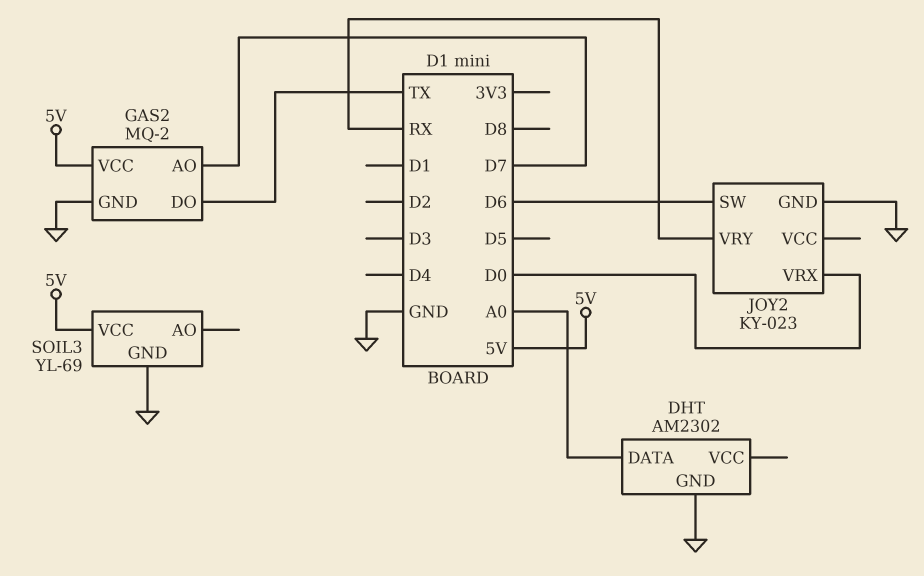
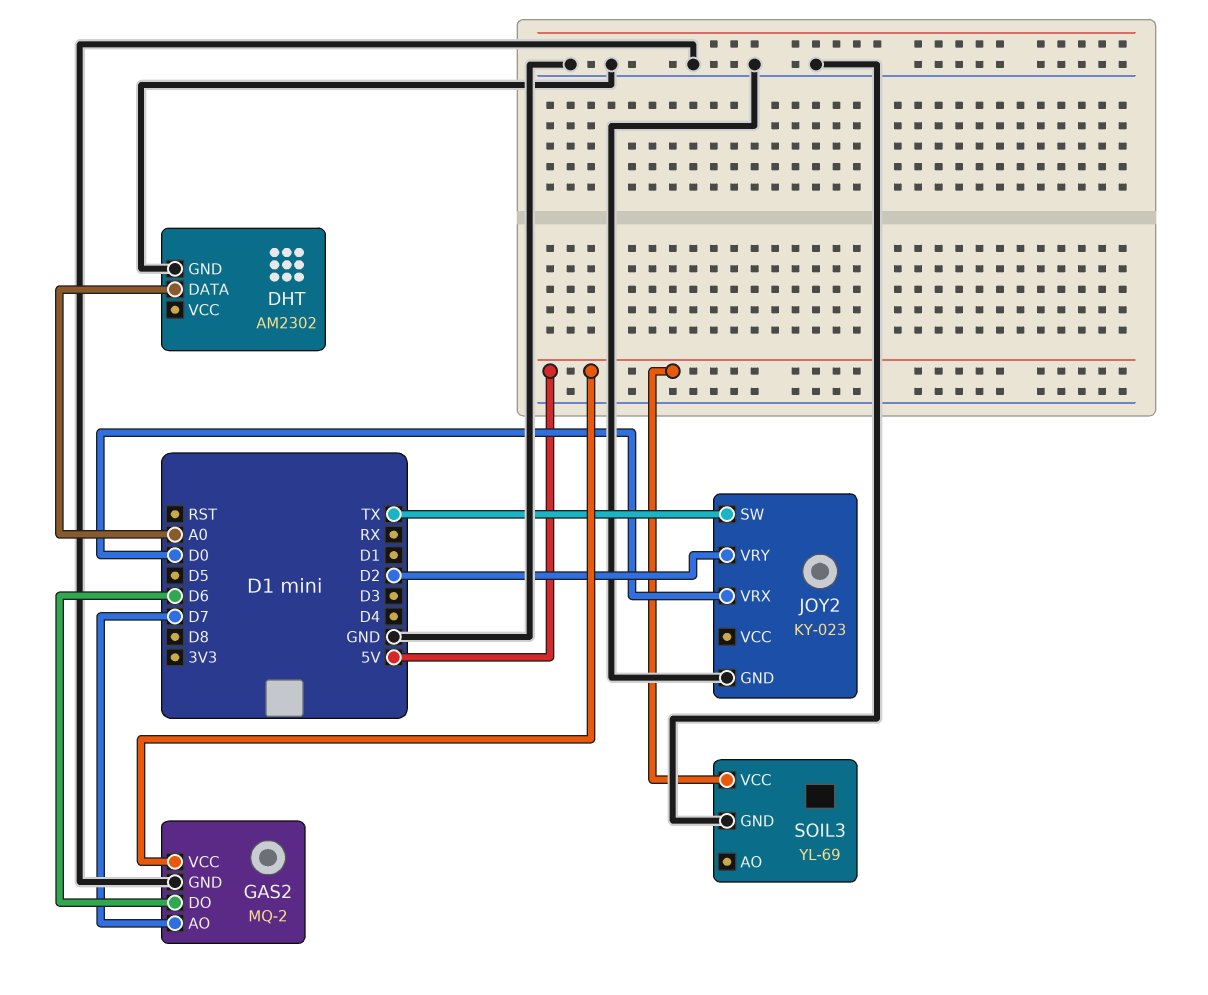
GAS2 pin DO: TX -> D6
JOY2 pin SW: D6 -> TX
JOY2 pin VRY: RX -> D2

